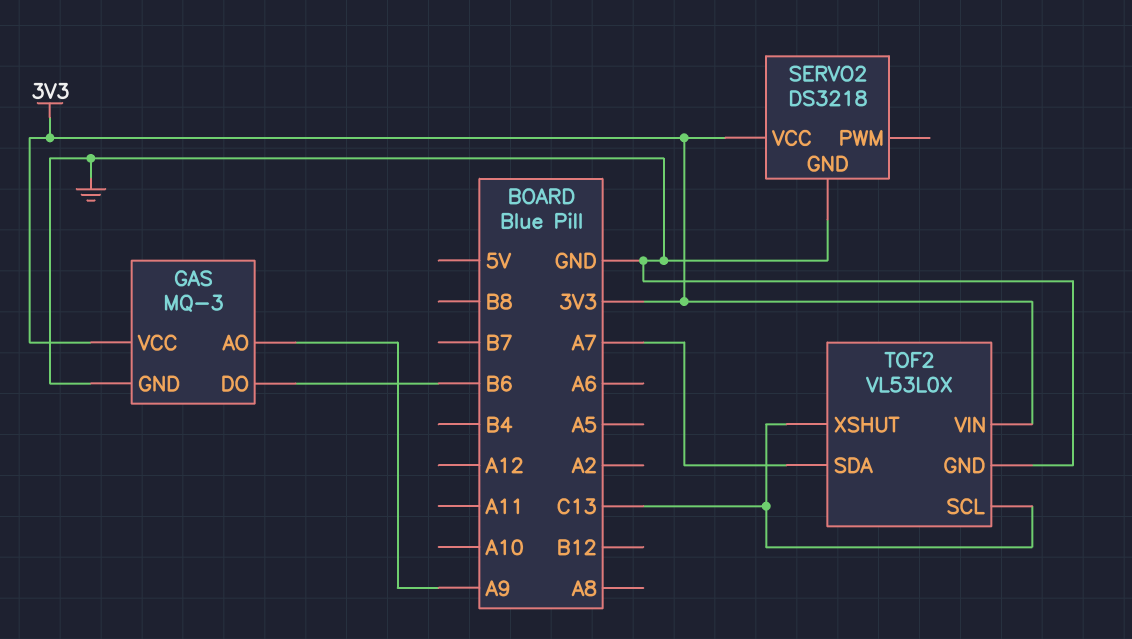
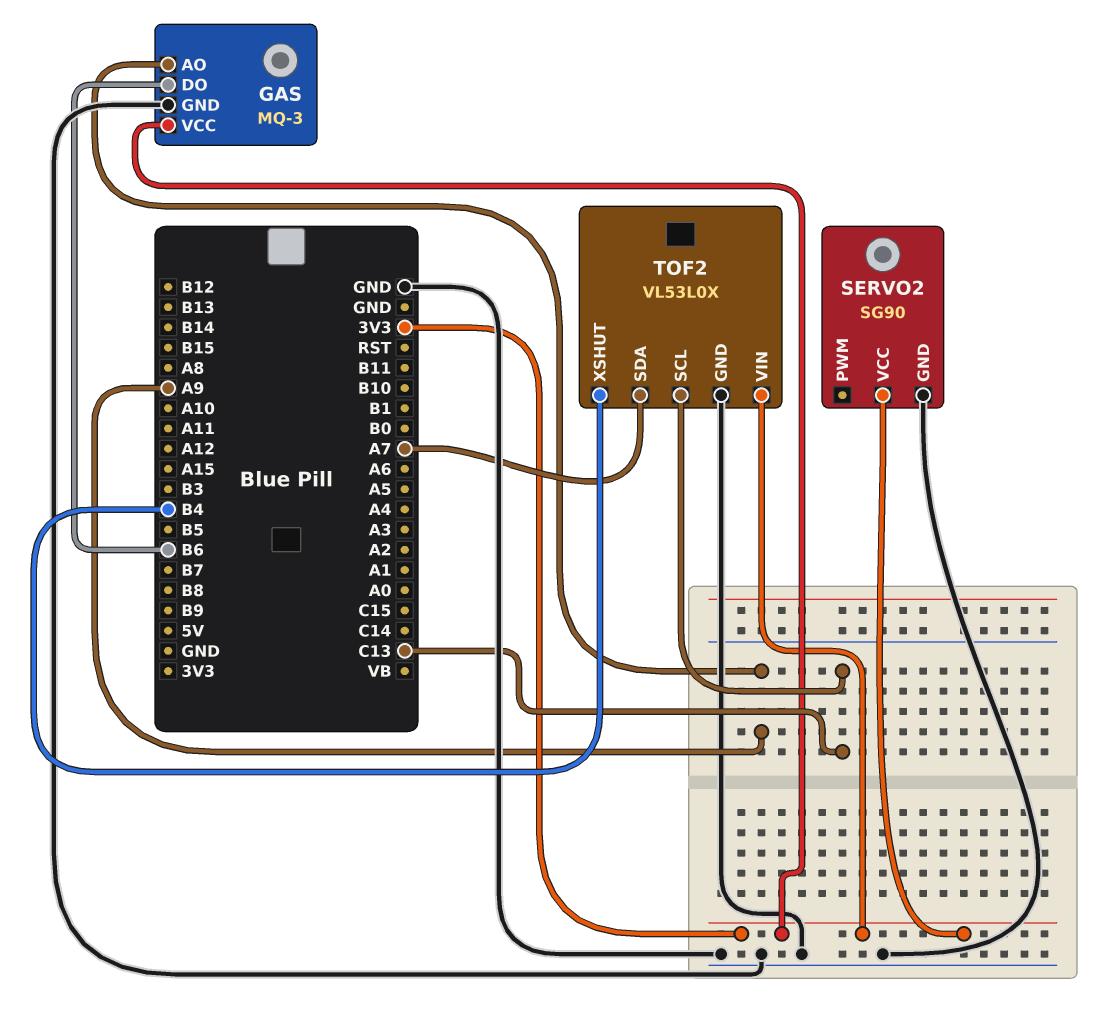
SERVO2: DS3218 -> SG90
TOF2 pin XSHUT: C13 -> B4

